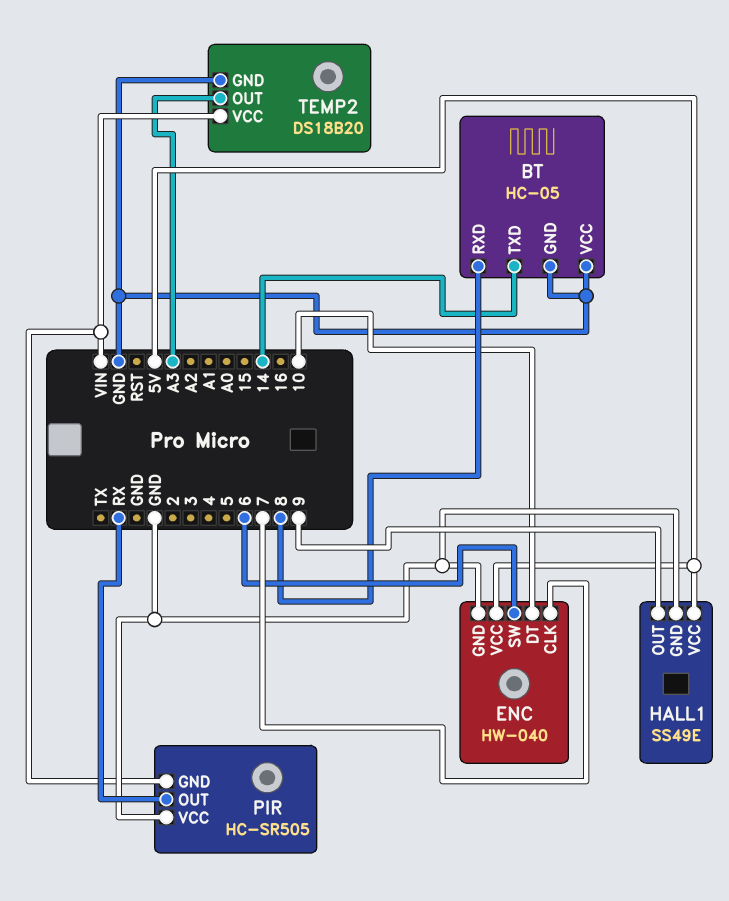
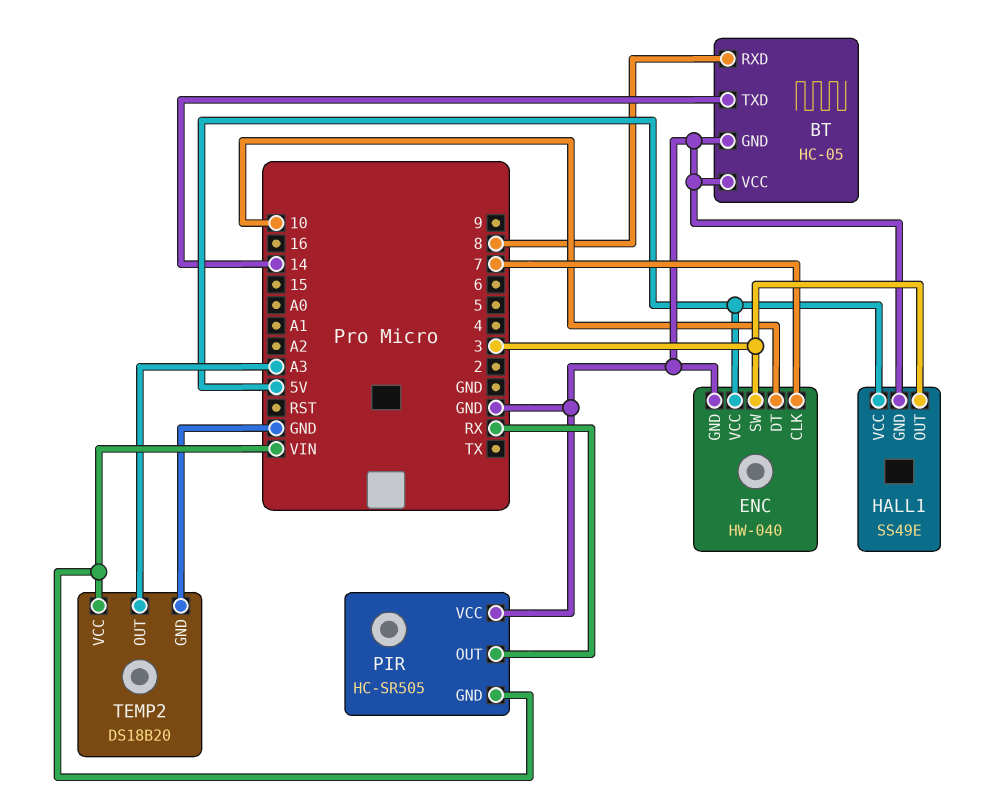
ENC pin SW: 6 -> 3
HALL1 pin OUT: 9 -> 3

